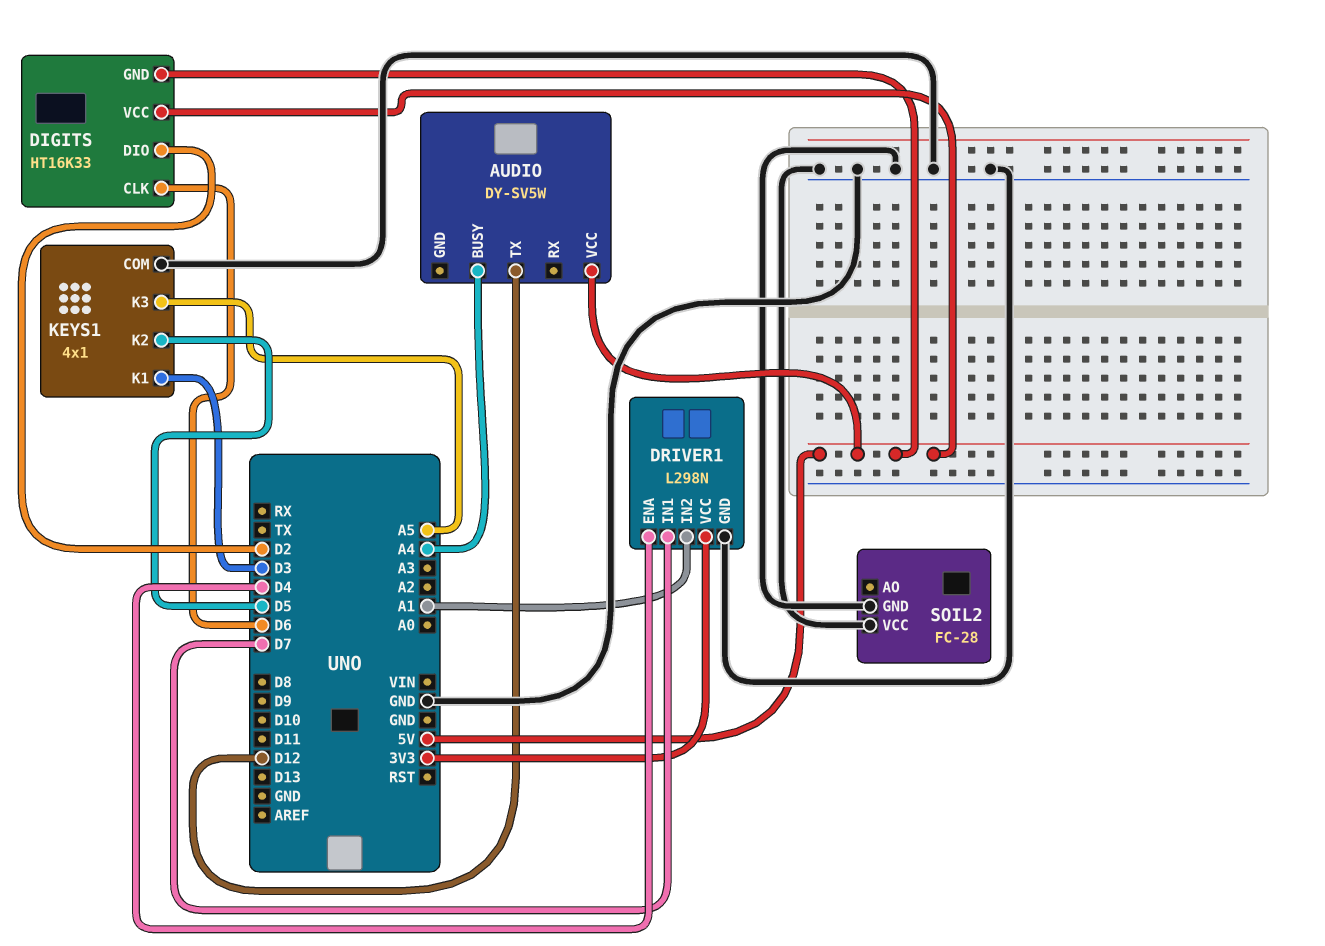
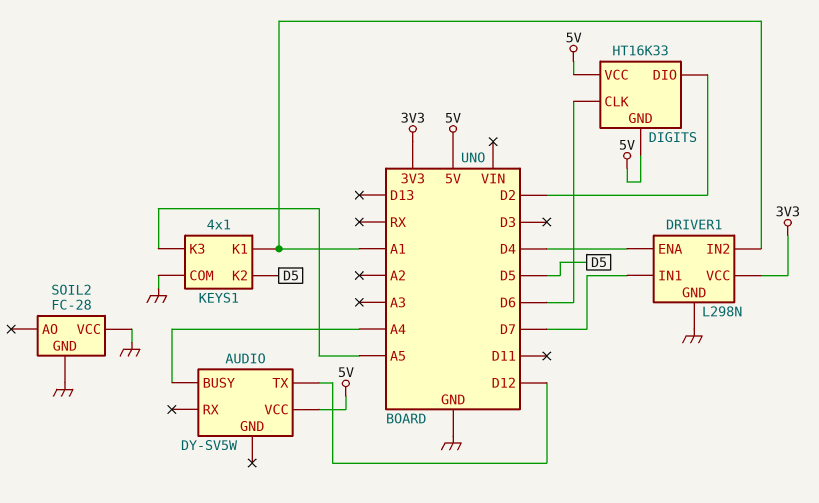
KEYS1 pin K1: D3 -> A1

